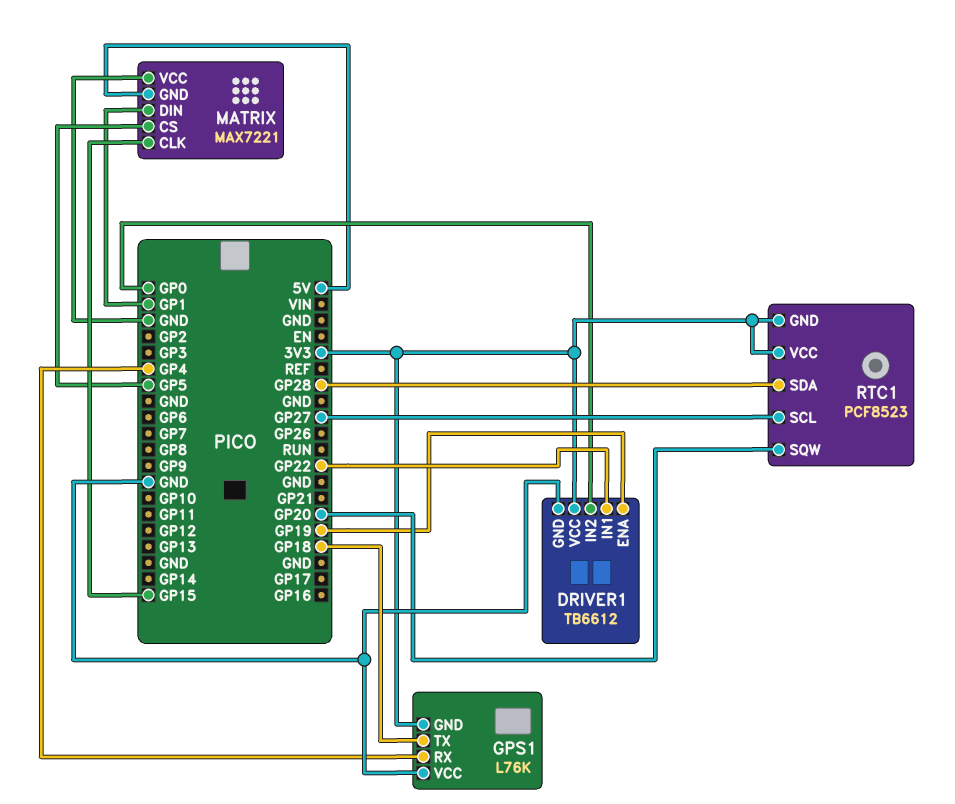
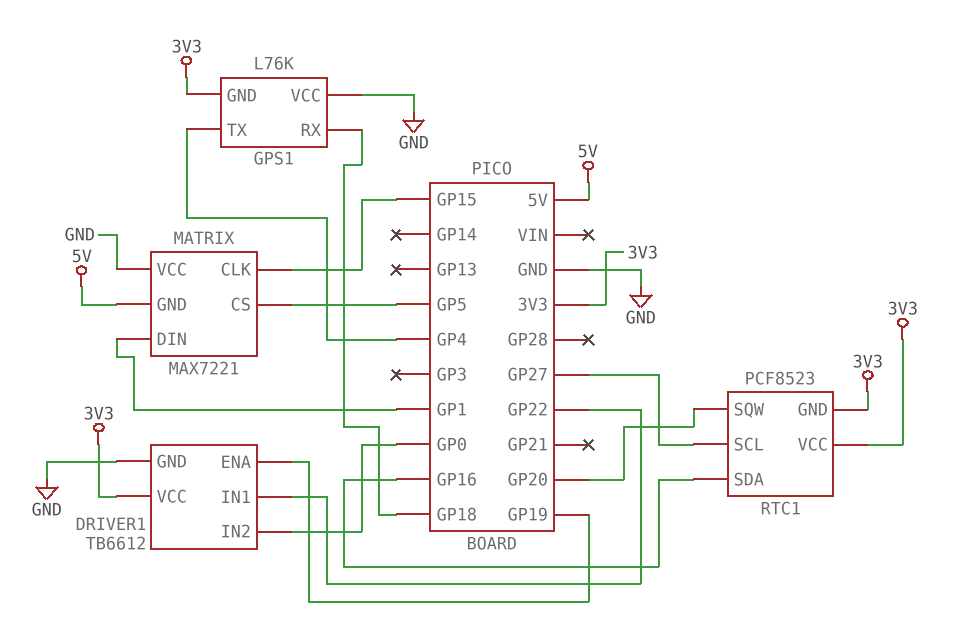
GPS1 pin RX: GP4 -> GP18
GPS1 pin TX: GP18 -> GP4
RTC1 pin SDA: GP28 -> GP16

